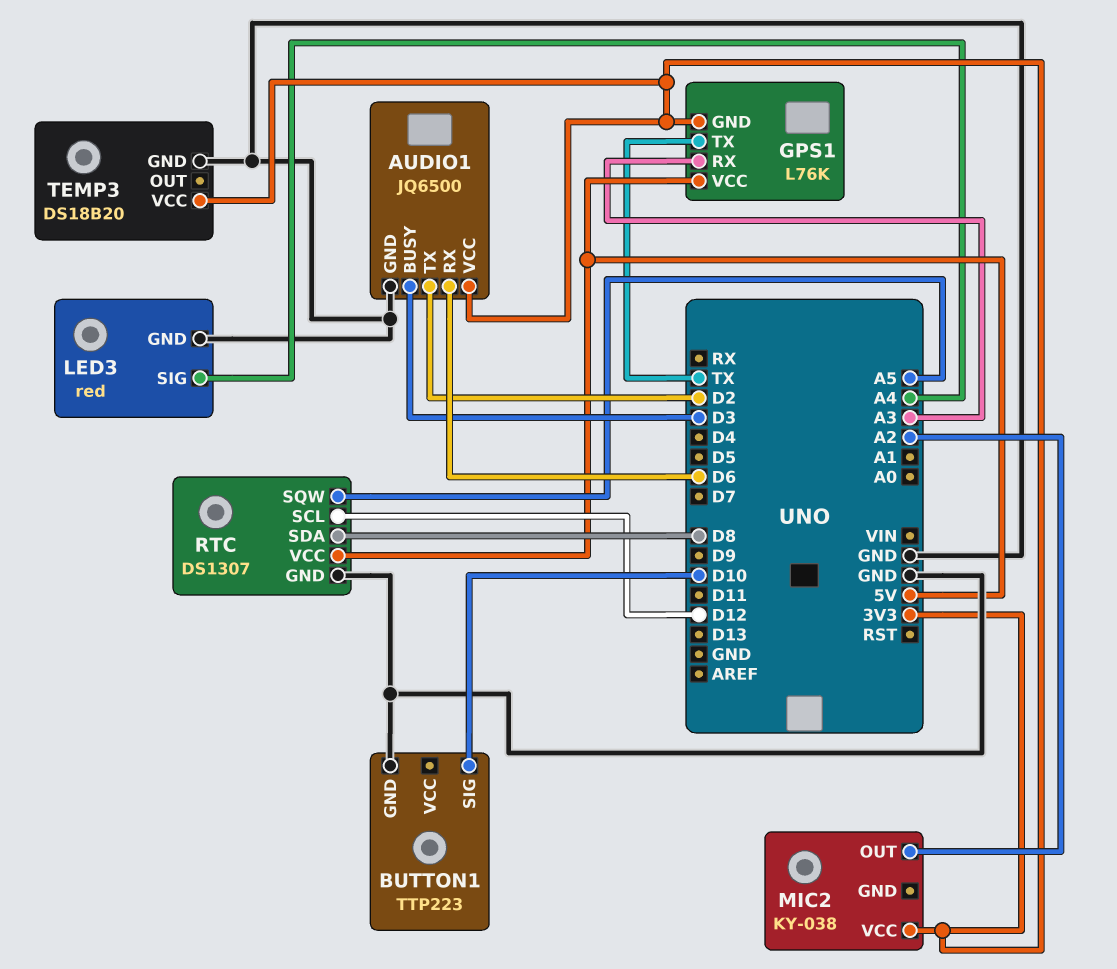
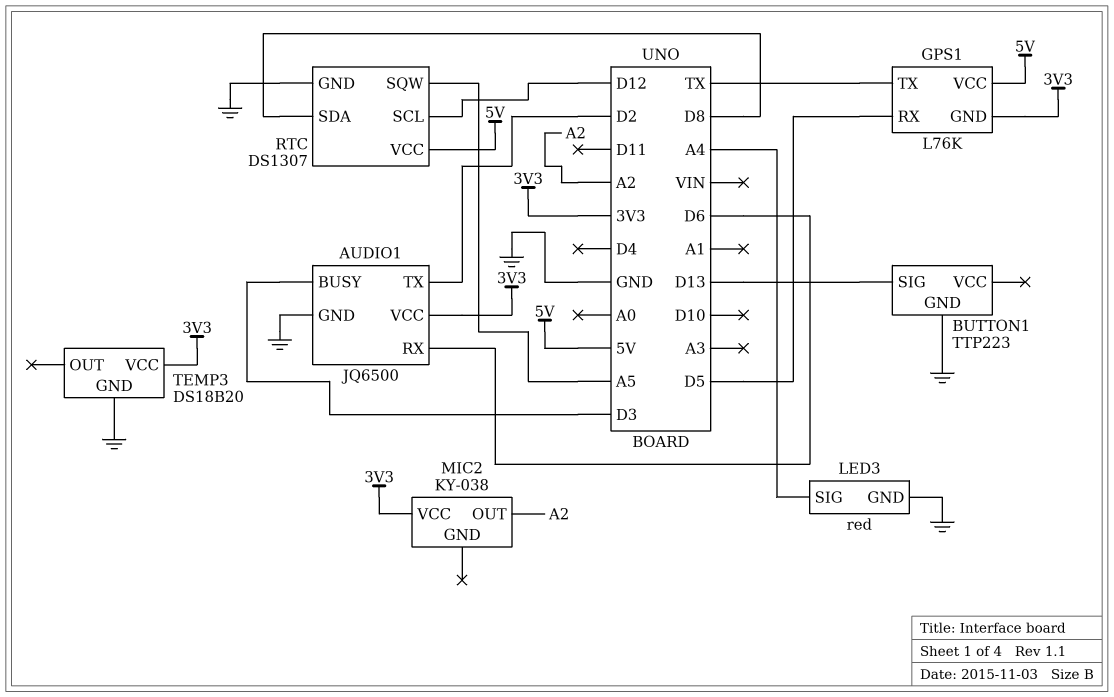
BUTTON1 pin SIG: D10 -> D13
GPS1 pin RX: A3 -> D5

